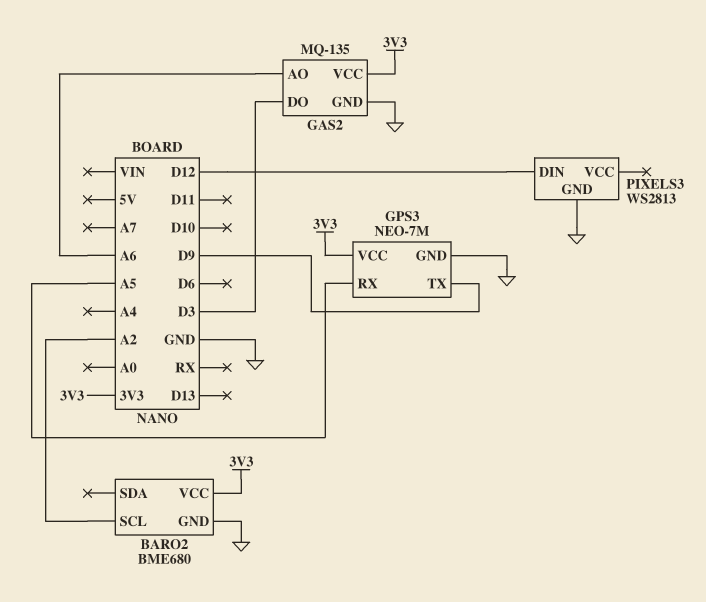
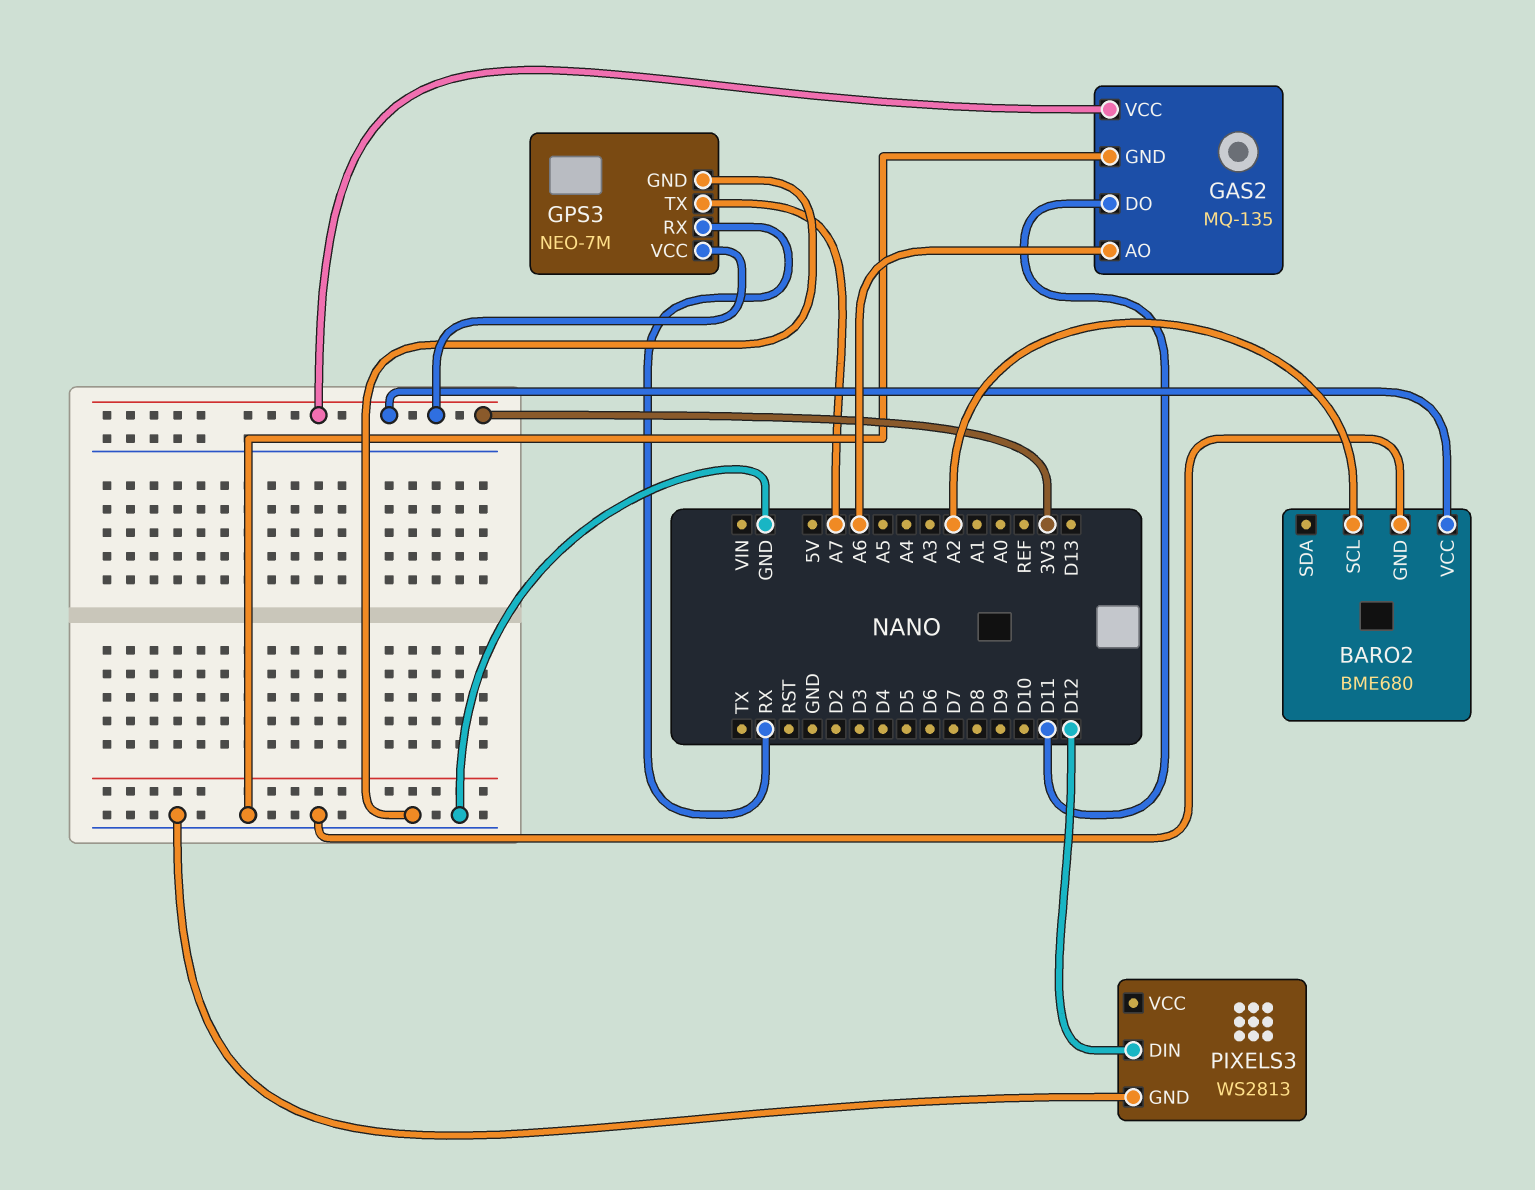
GAS2 pin DO: D3 -> D11
GPS3 pin RX: A5 -> RX
GPS3 pin TX: D9 -> A7

